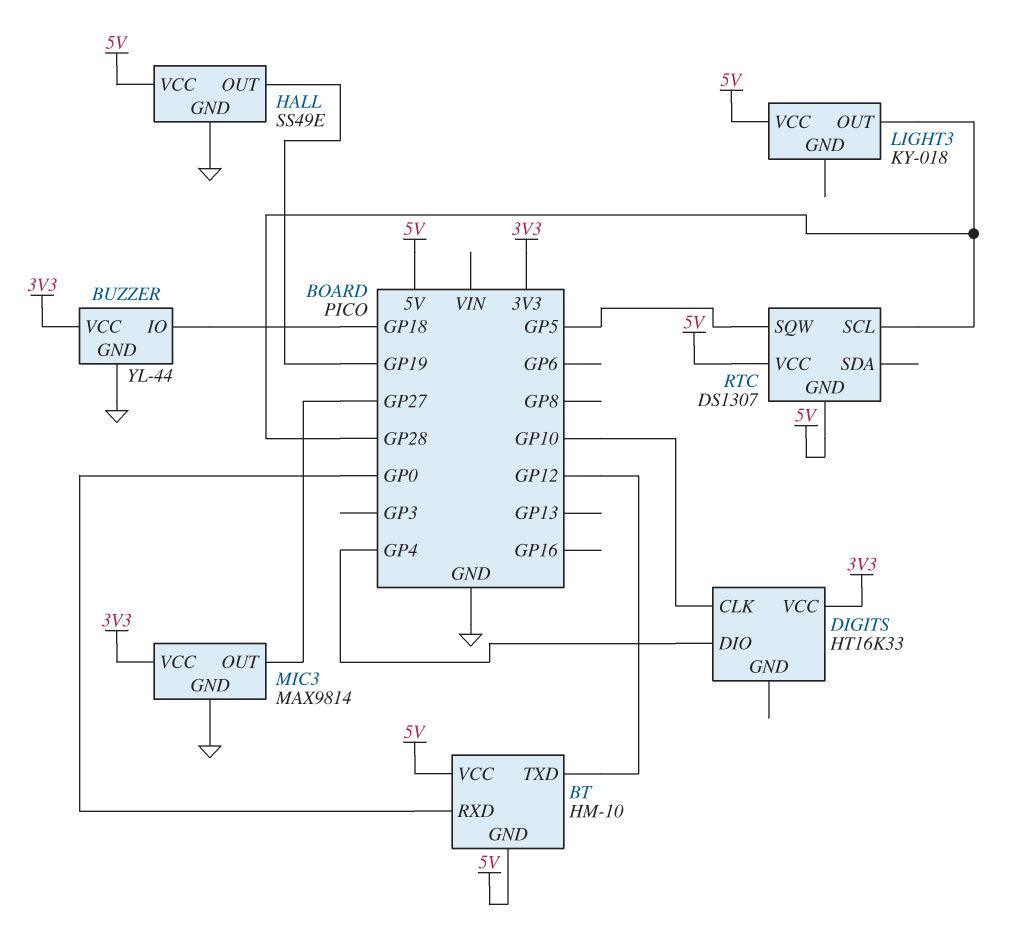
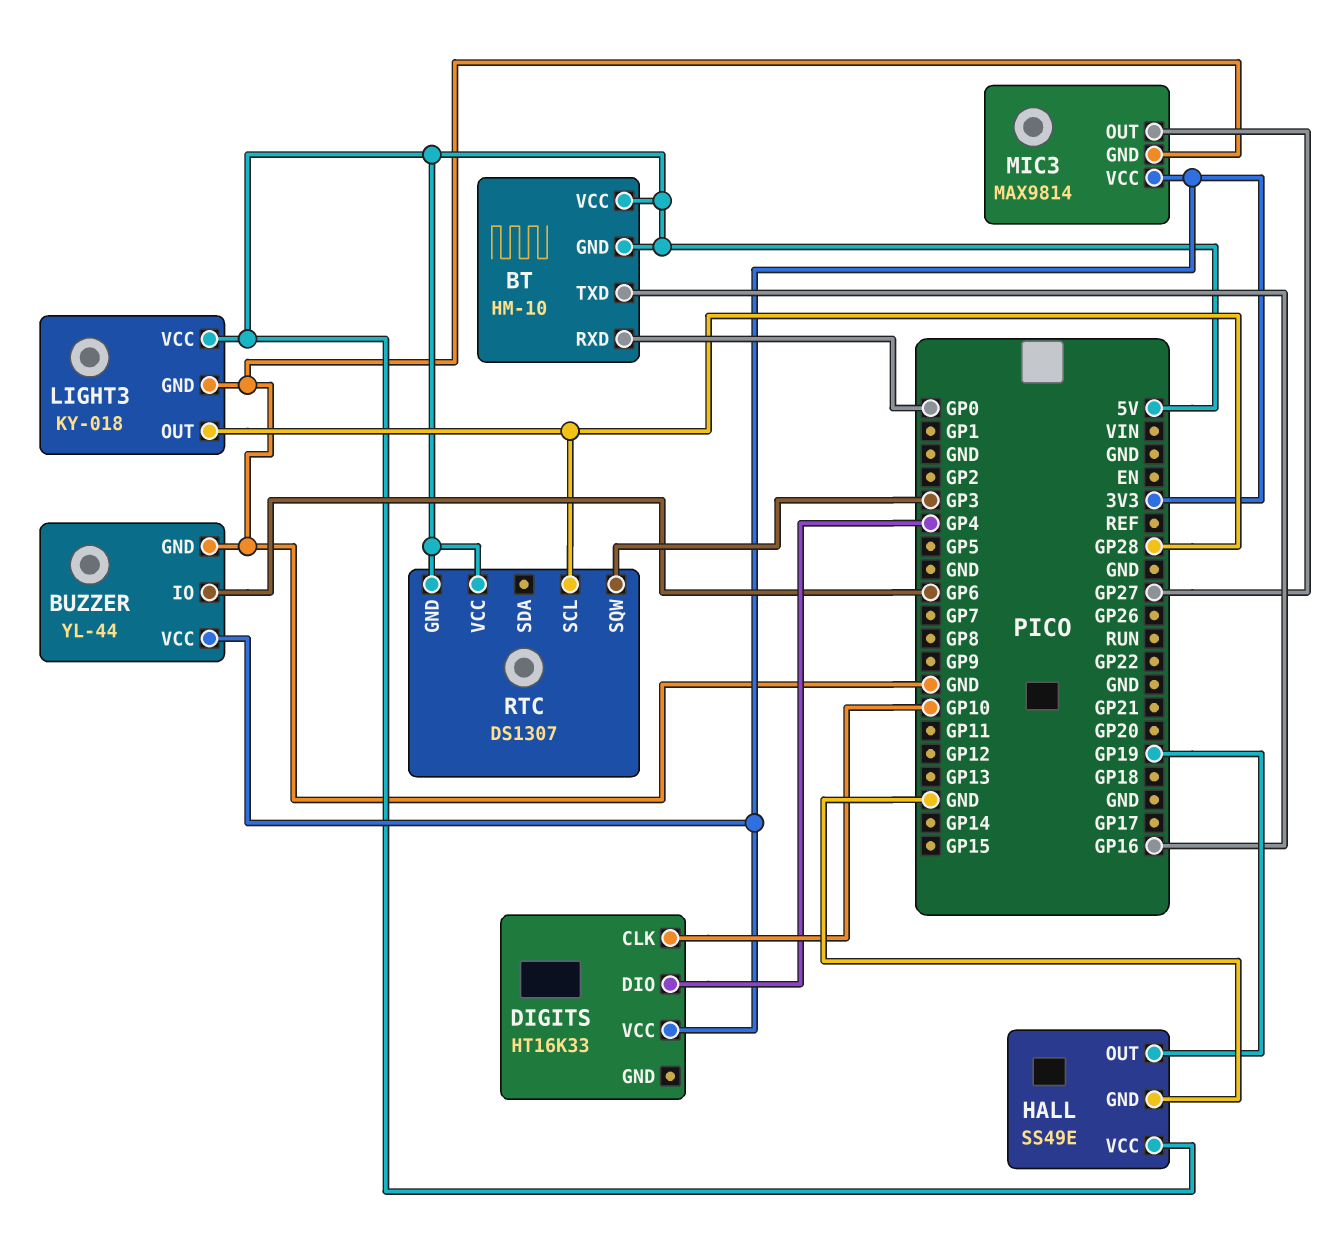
BT pin TXD: GP12 -> GP16
BUZZER pin IO: GP18 -> GP6
LIGHT3 pin GND: none -> GND
RTC pin SQW: GP5 -> GP3

